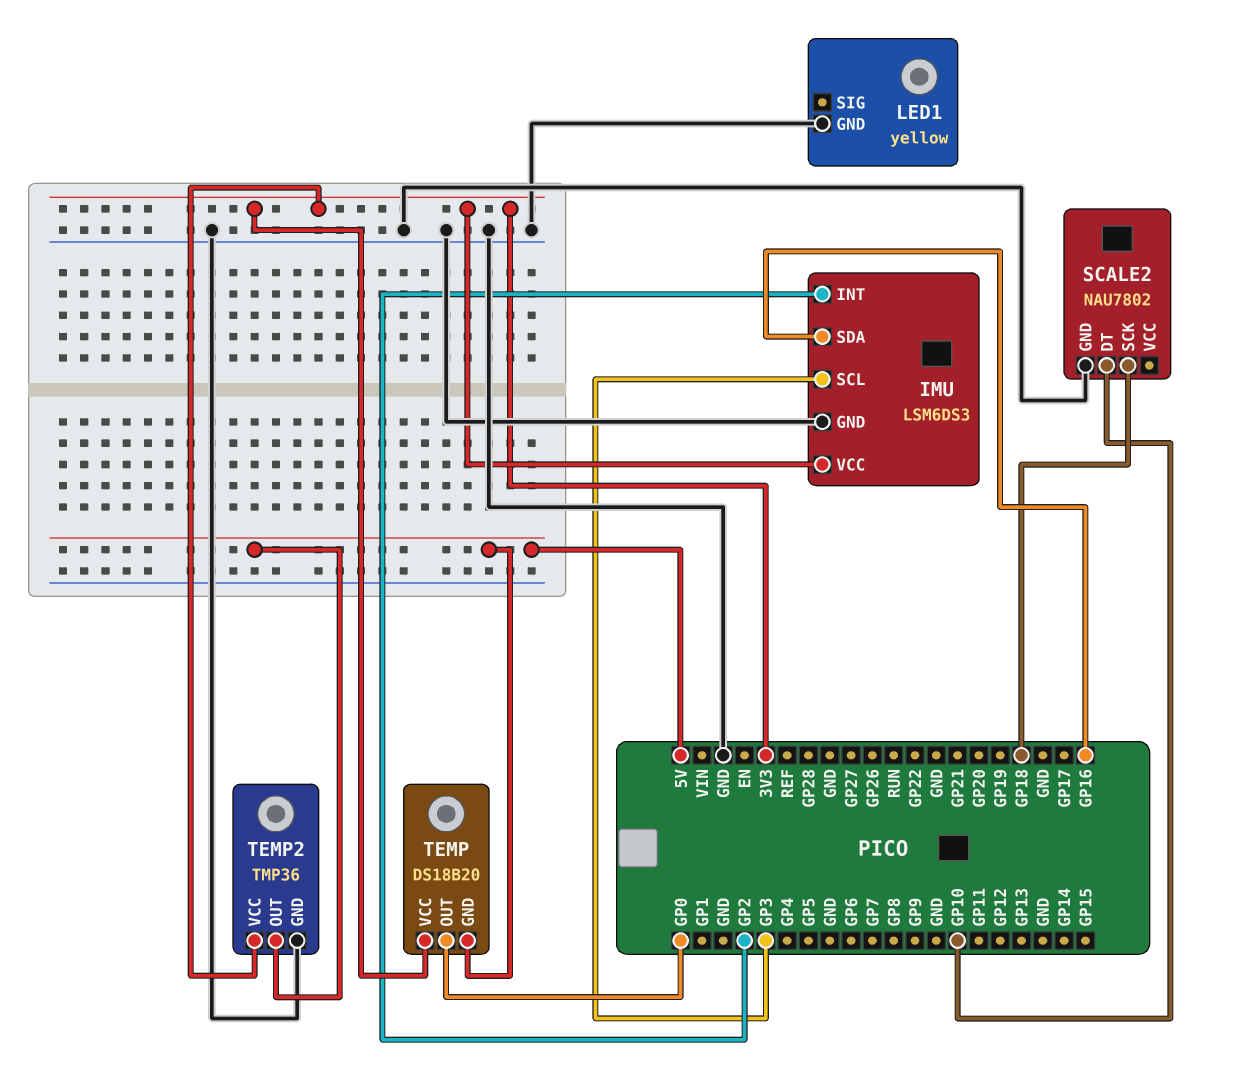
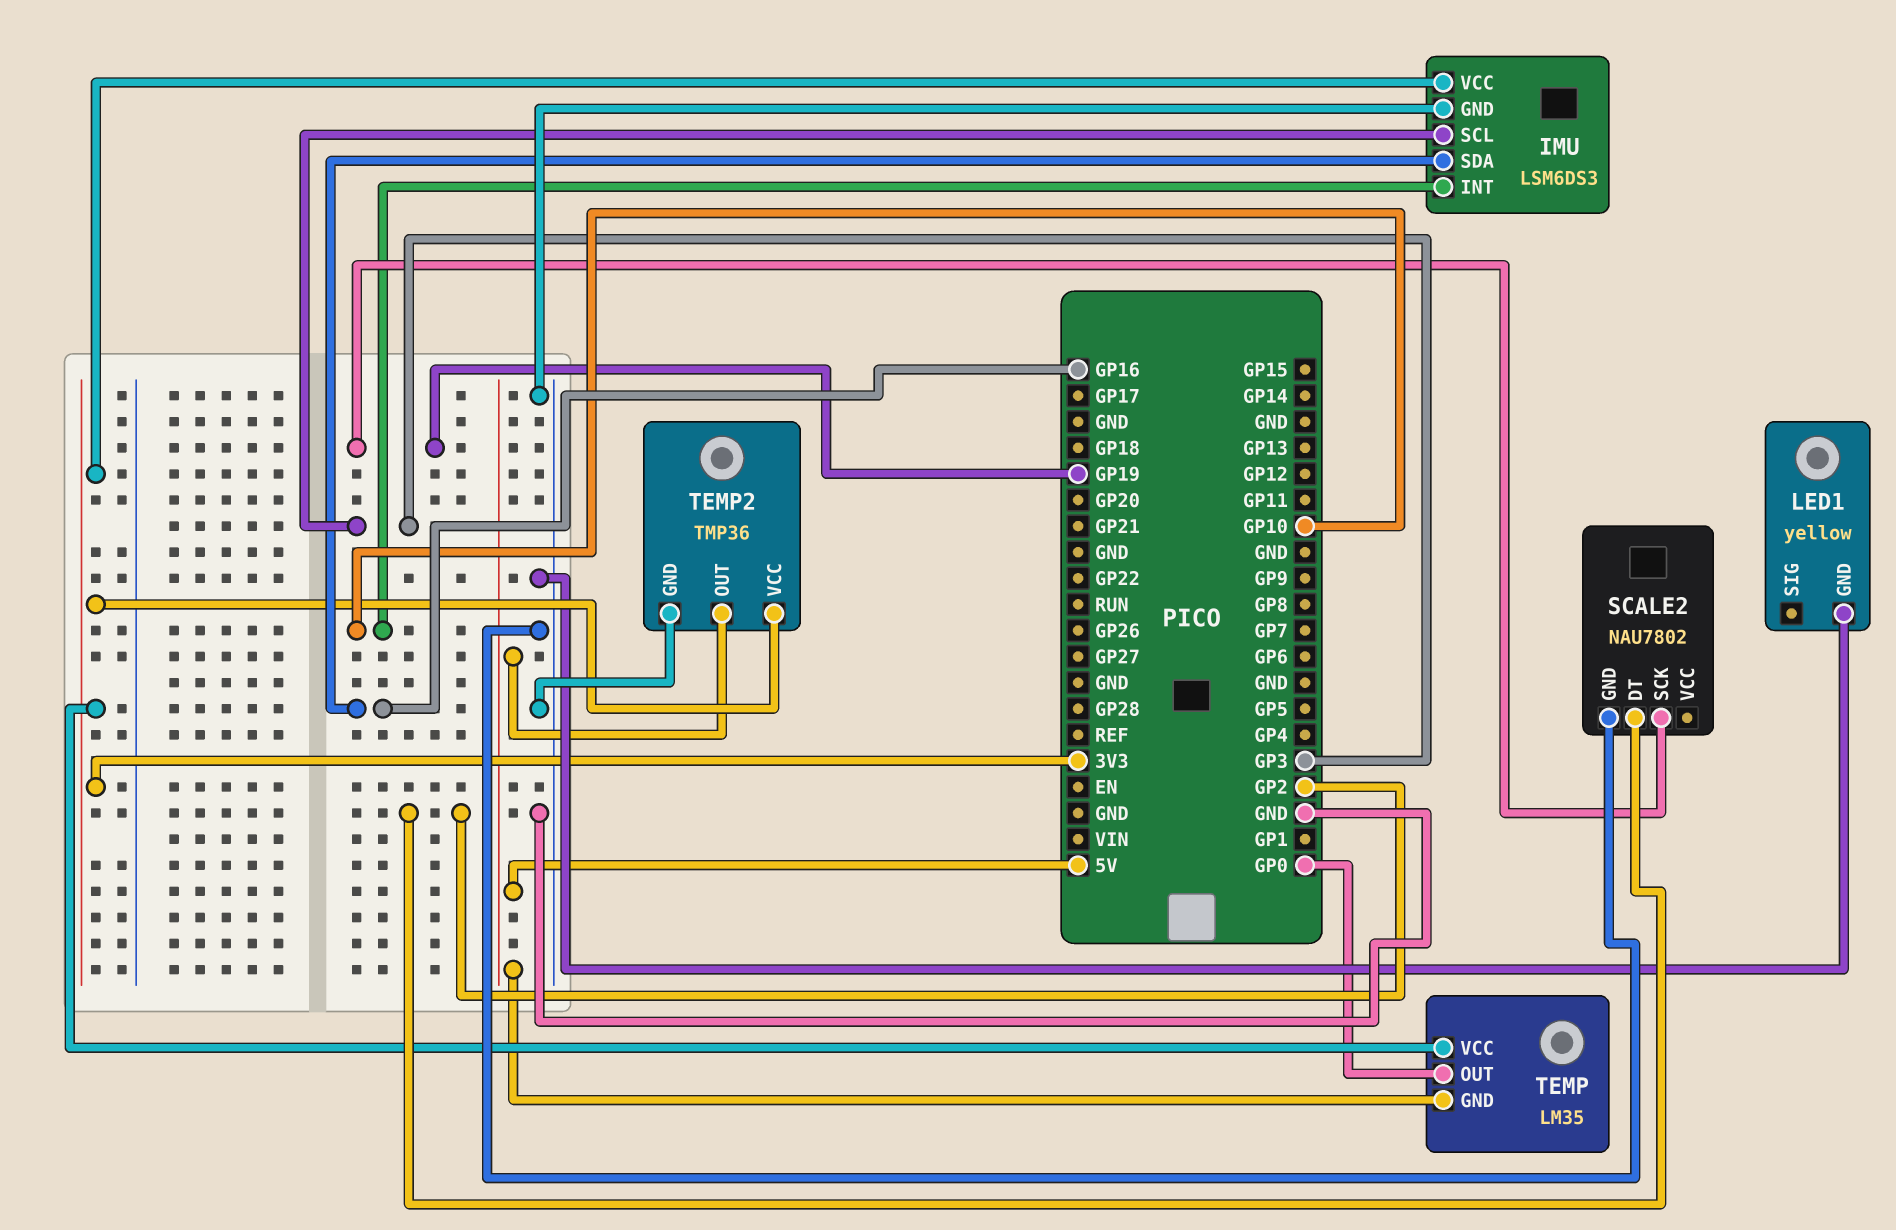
IMU pin INT: GP2 -> GP10
SCALE2 pin DT: GP10 -> GP2
SCALE2 pin SCK: GP18 -> GP19
TEMP: DS18B20 -> LM35

